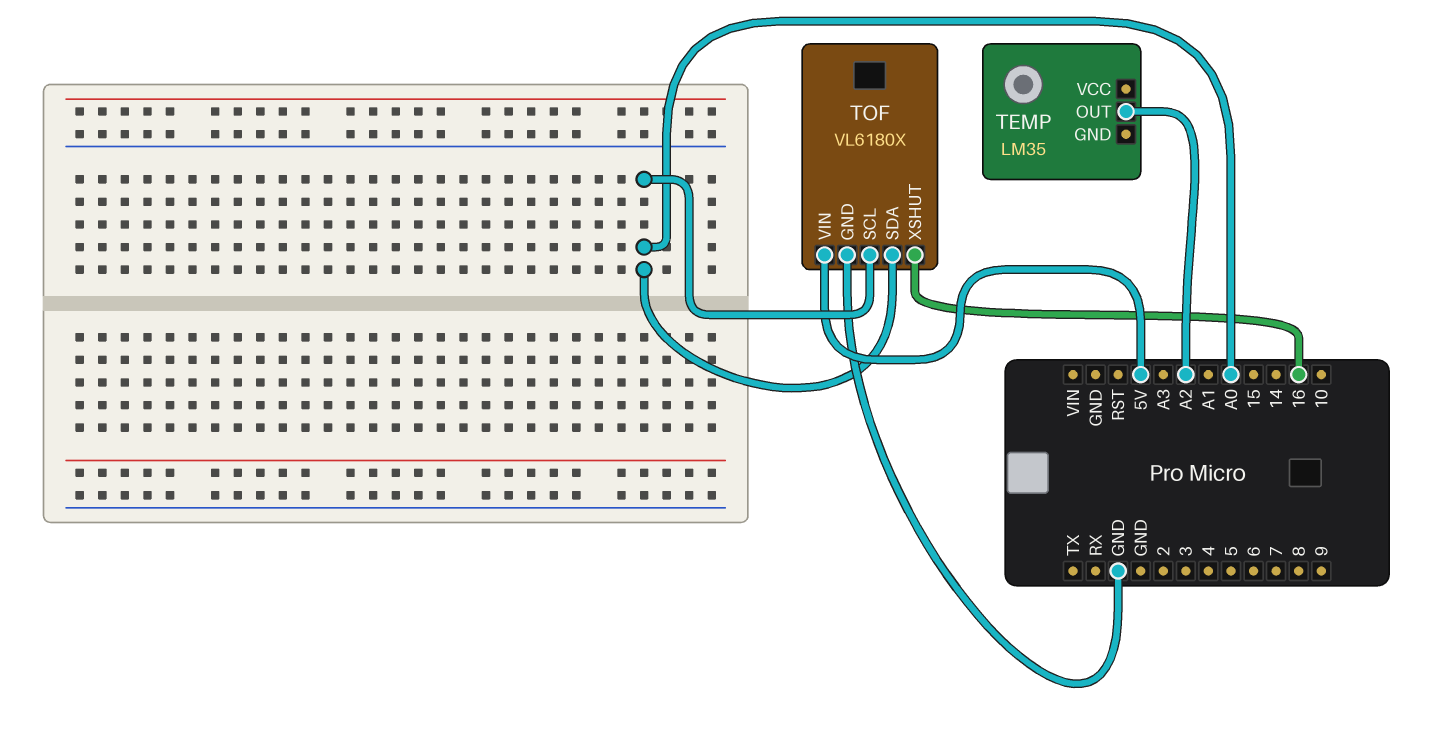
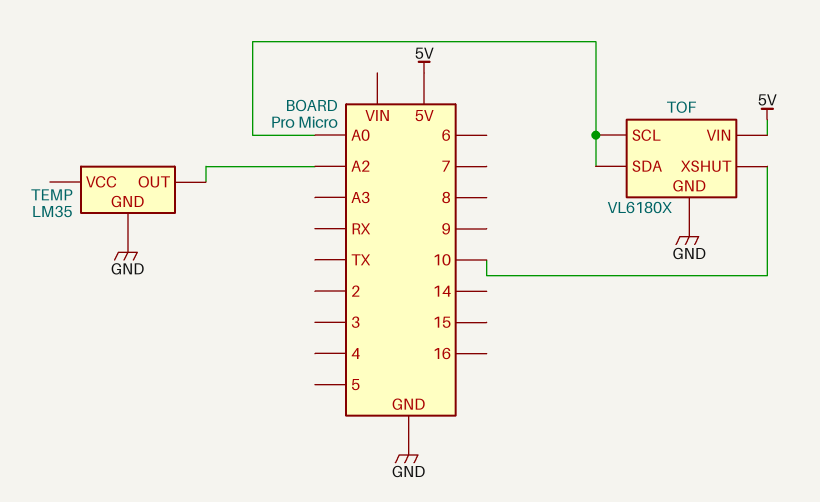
TEMP pin GND: none -> GND
TOF pin XSHUT: 16 -> 10

